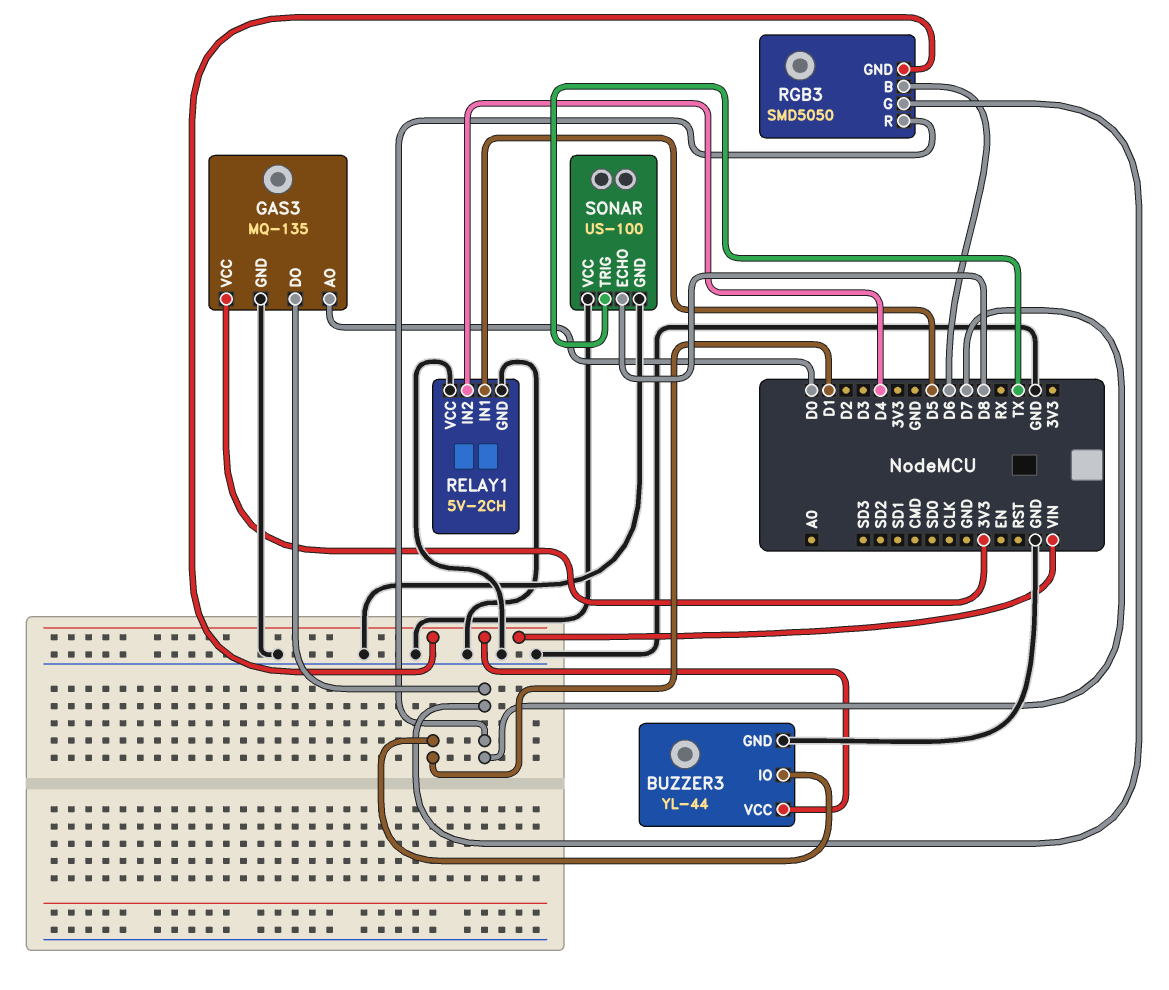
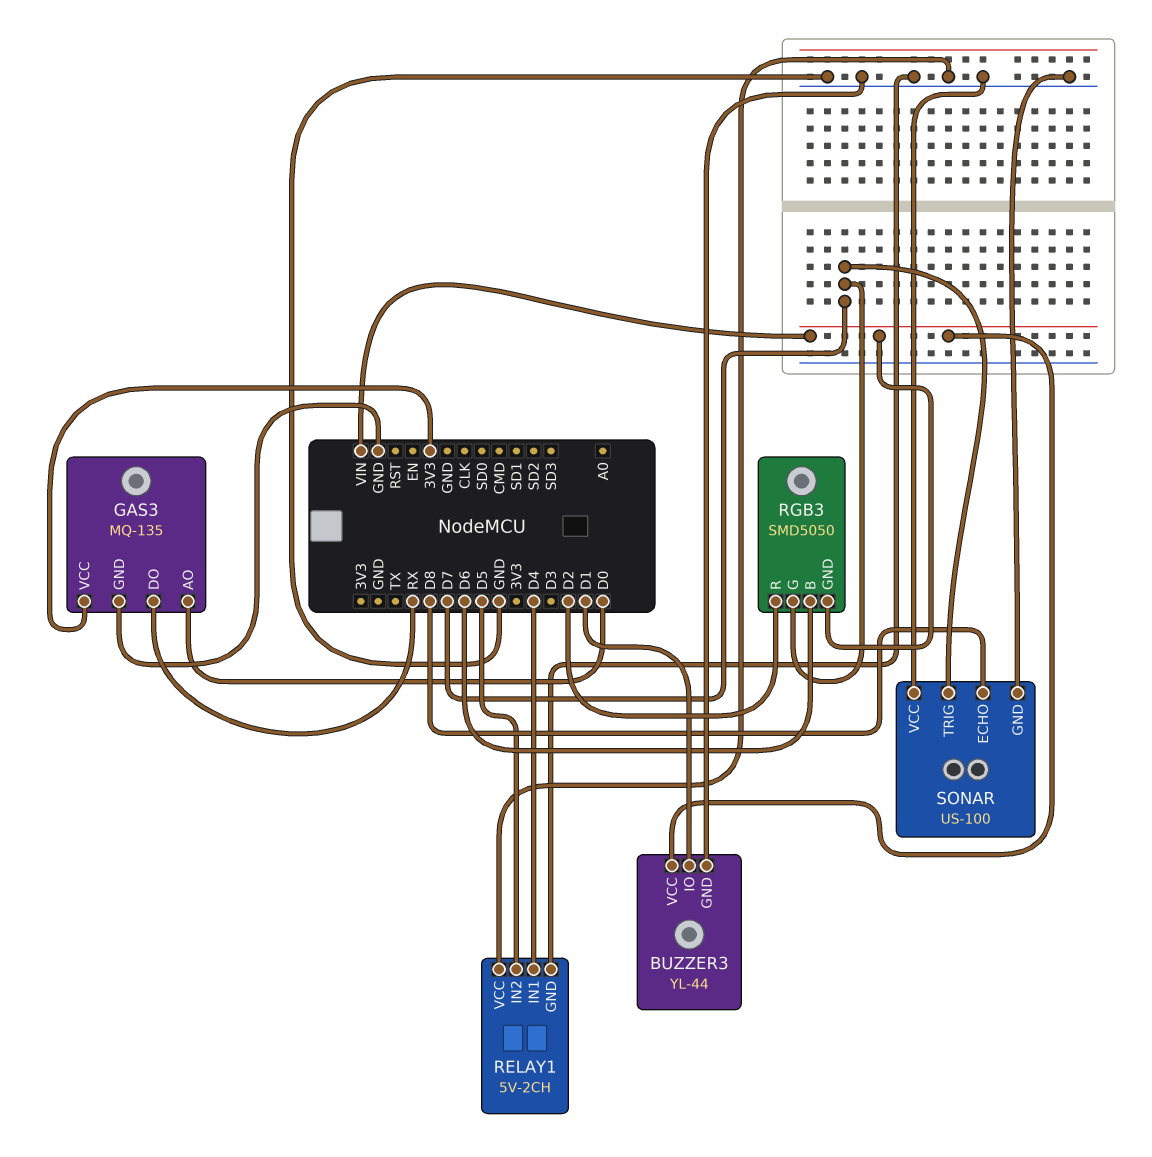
GAS3 pin DO: D7 -> RX
RELAY1 pin IN1: D5 -> D4
RELAY1 pin IN2: D4 -> D5
RGB3 pin R: D7 -> D2
SONAR pin TRIG: TX -> D7

